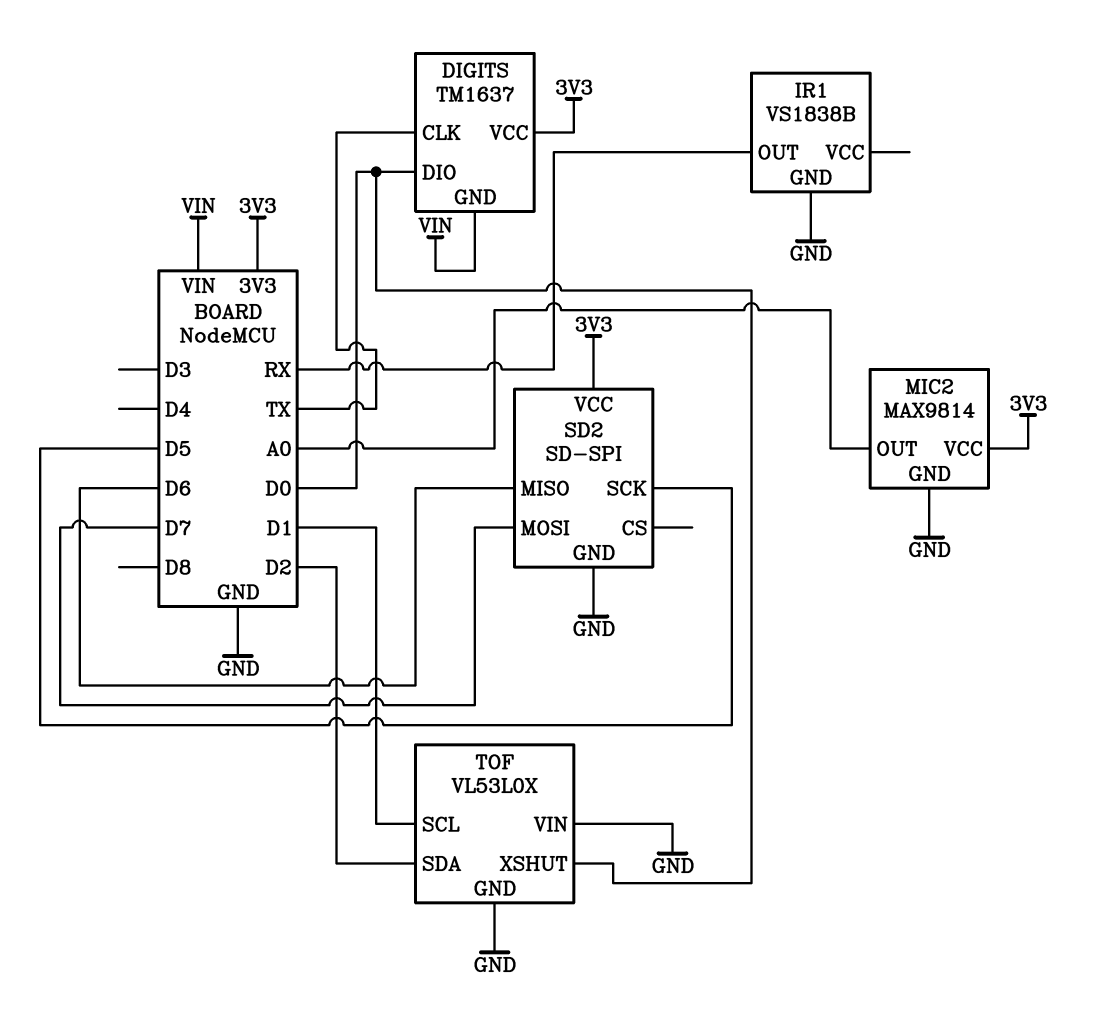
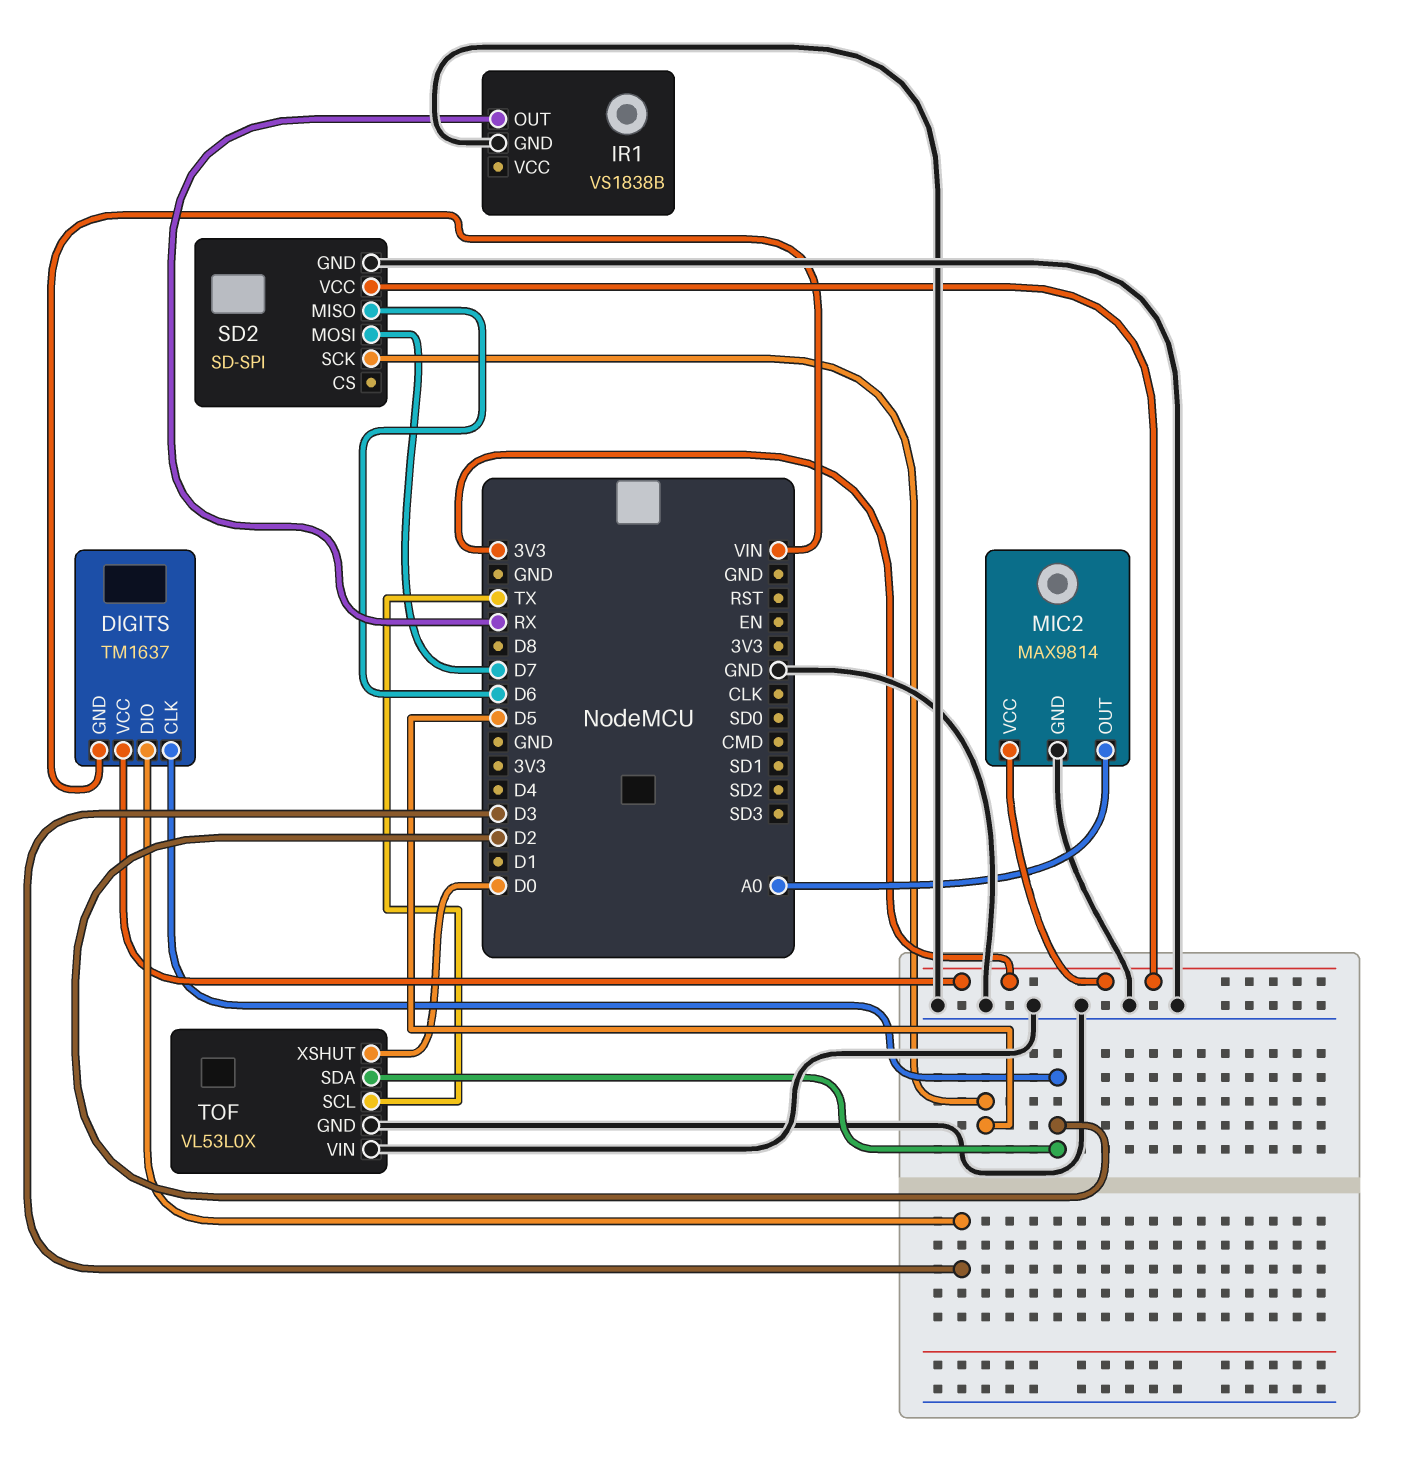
DIGITS pin CLK: TX -> D2
DIGITS pin DIO: D0 -> D3
TOF pin SCL: D1 -> TX

